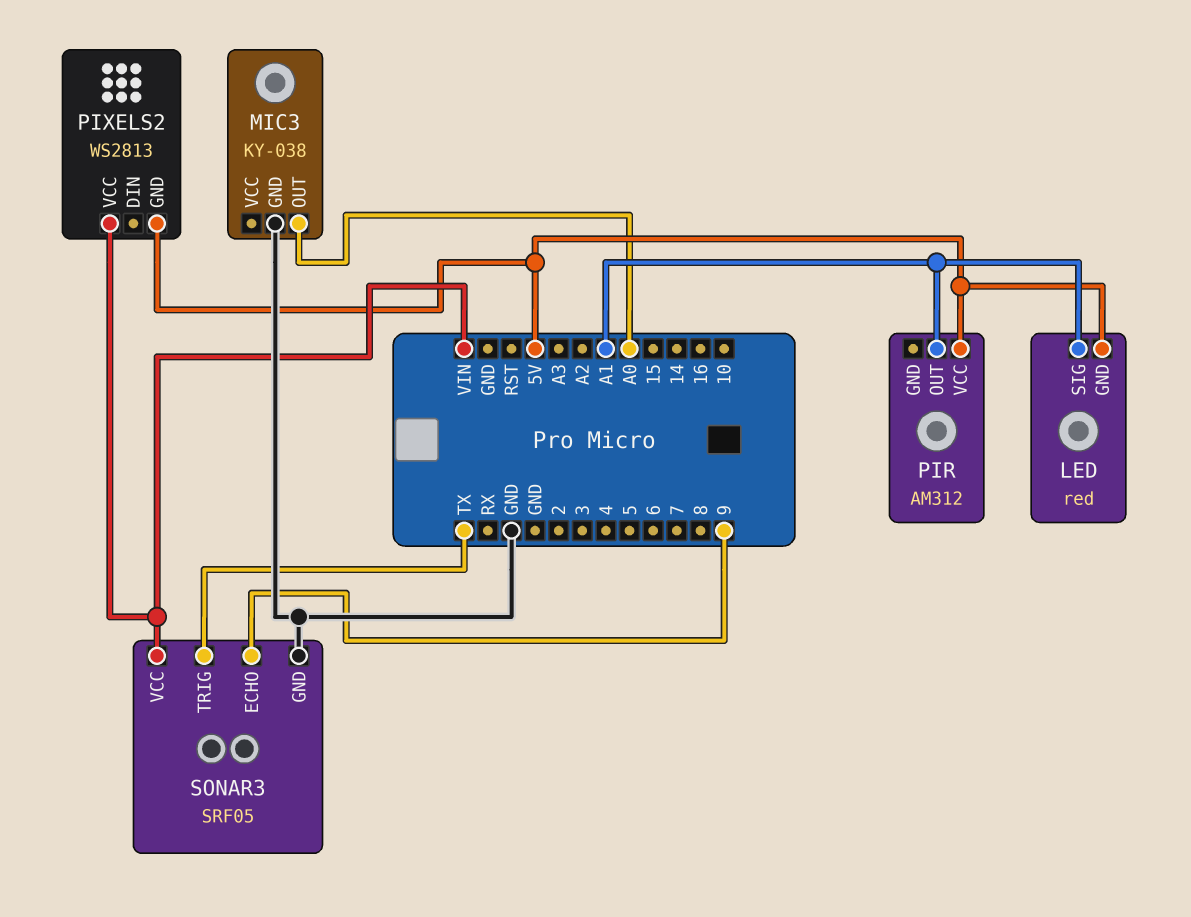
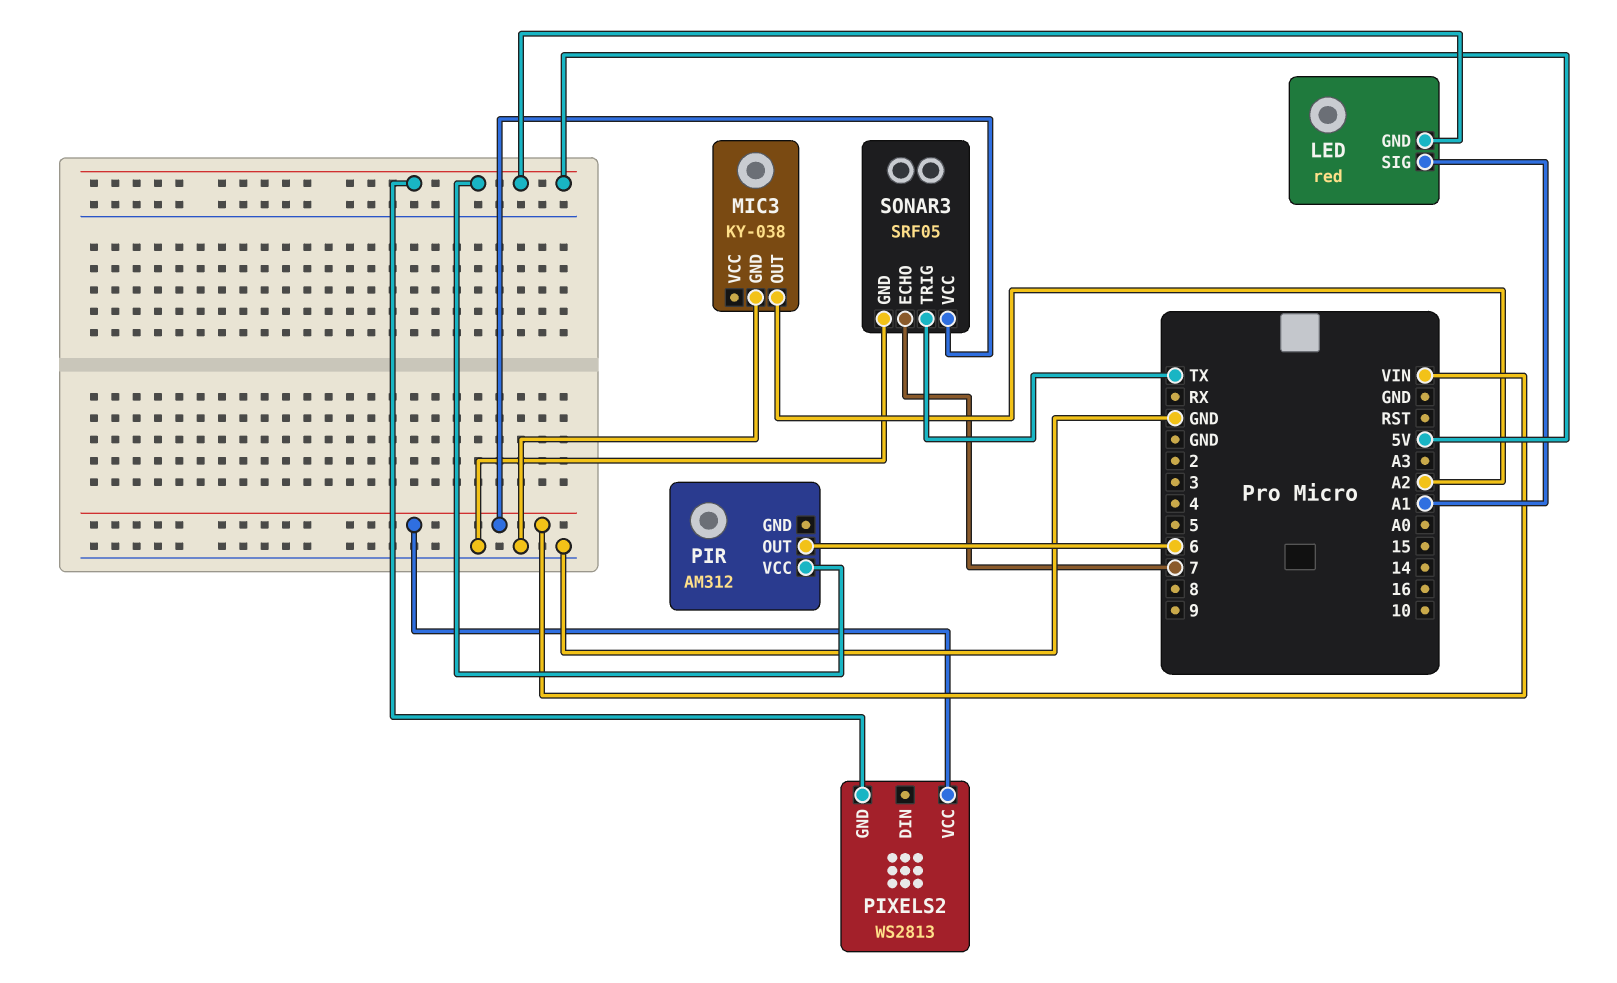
MIC3 pin OUT: A0 -> A2
PIR pin OUT: A1 -> 6
SONAR3 pin ECHO: 9 -> 7

